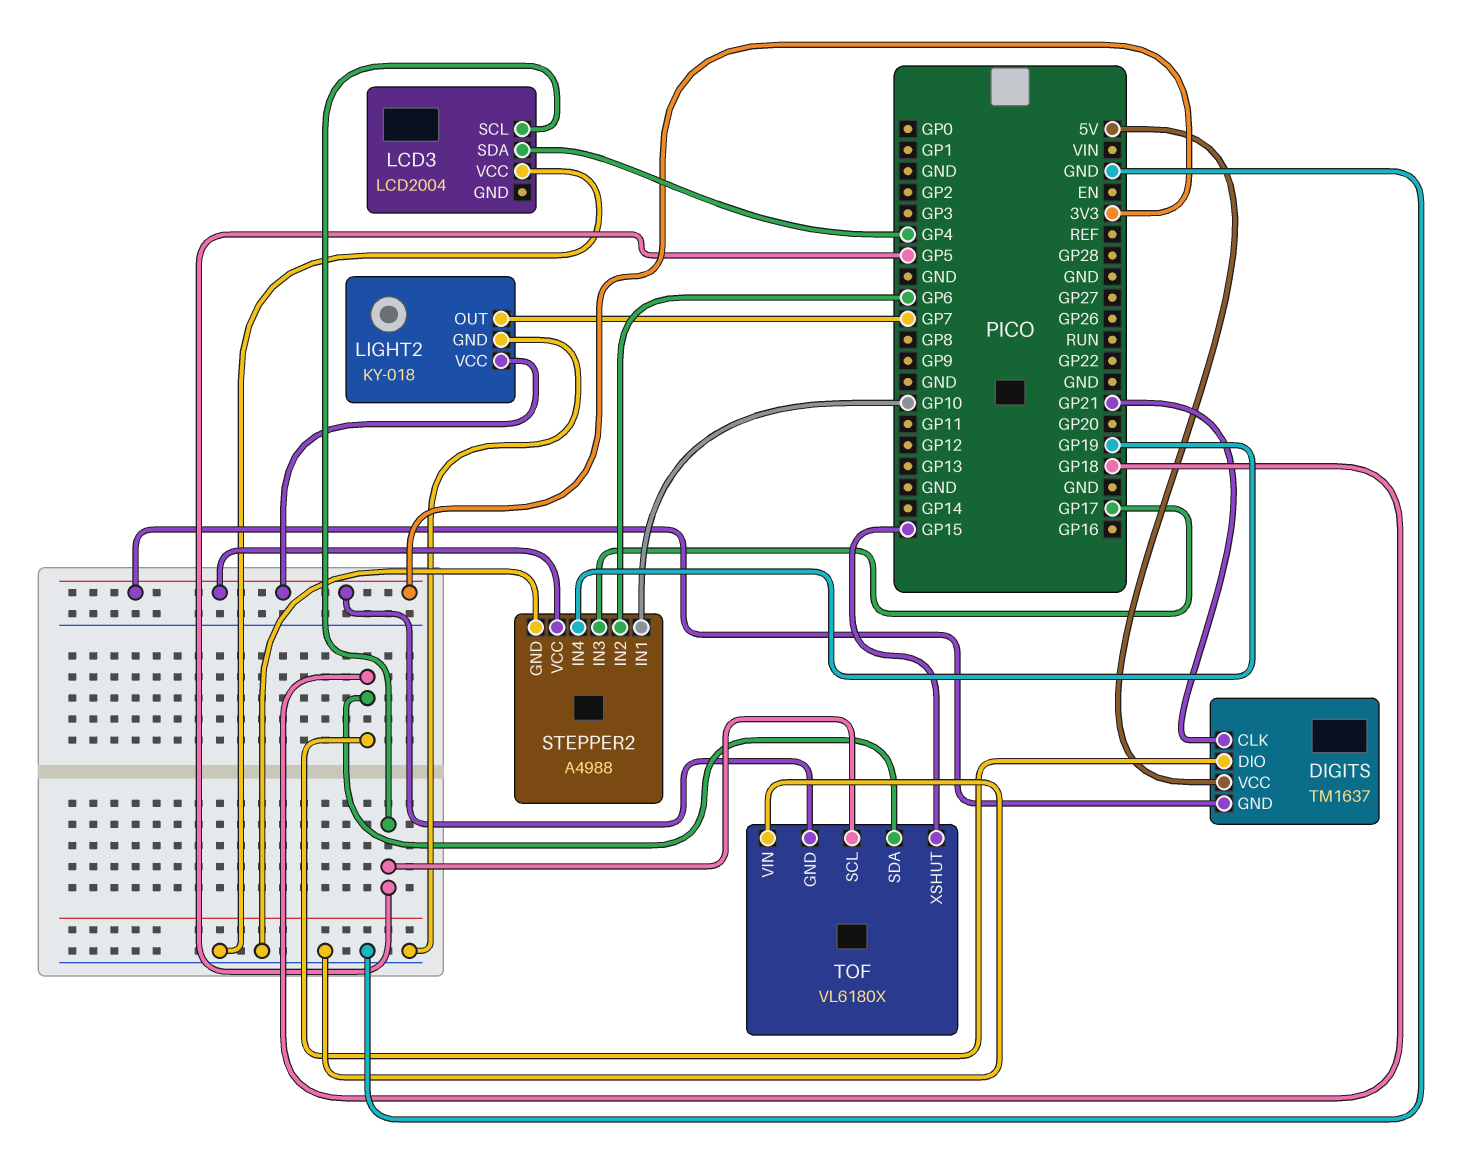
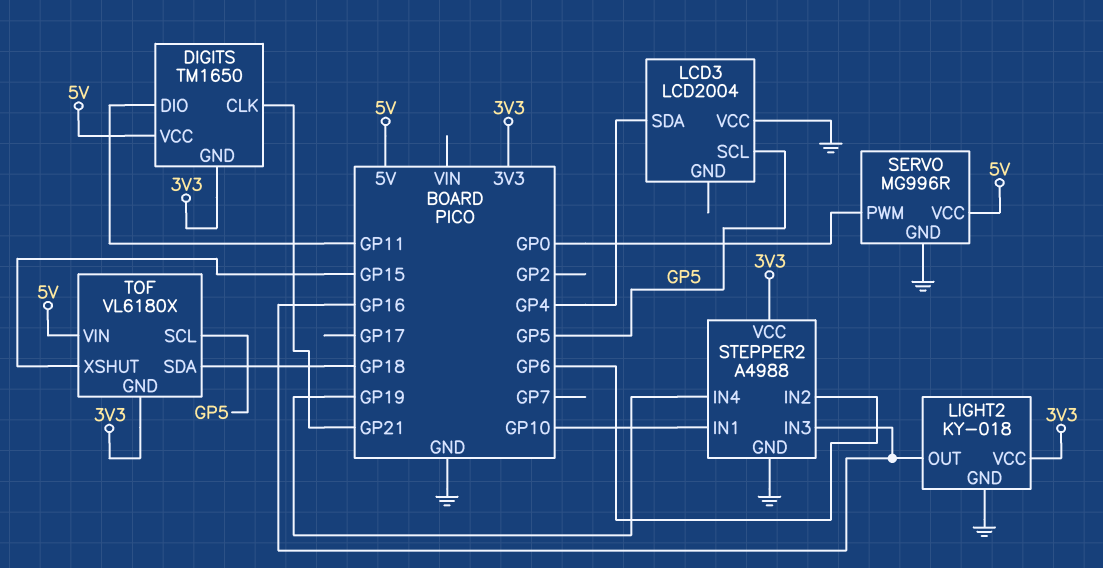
DIGITS: TM1637 -> TM1650
DIGITS pin DIO: GP18 -> GP11
LIGHT2 pin OUT: GP7 -> GP16
SERVO: none -> MG996R
SERVO pin GND: none -> GND
SERVO pin PWM: none -> GP0
SERVO pin VCC: none -> 5V
STEPPER2 pin IN3: GP17 -> GP16
TOF pin VIN: GND -> 5V

